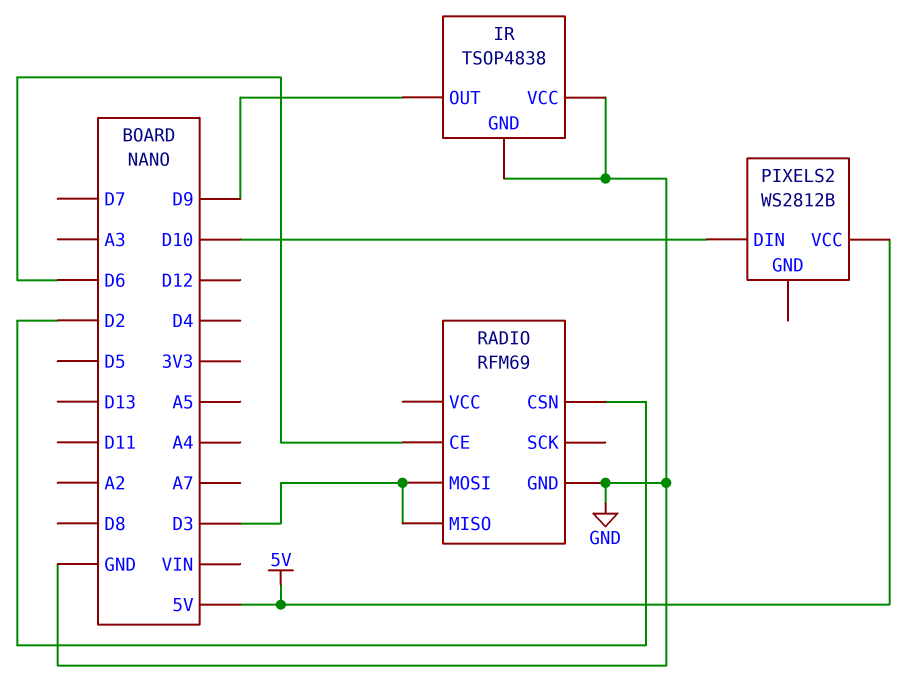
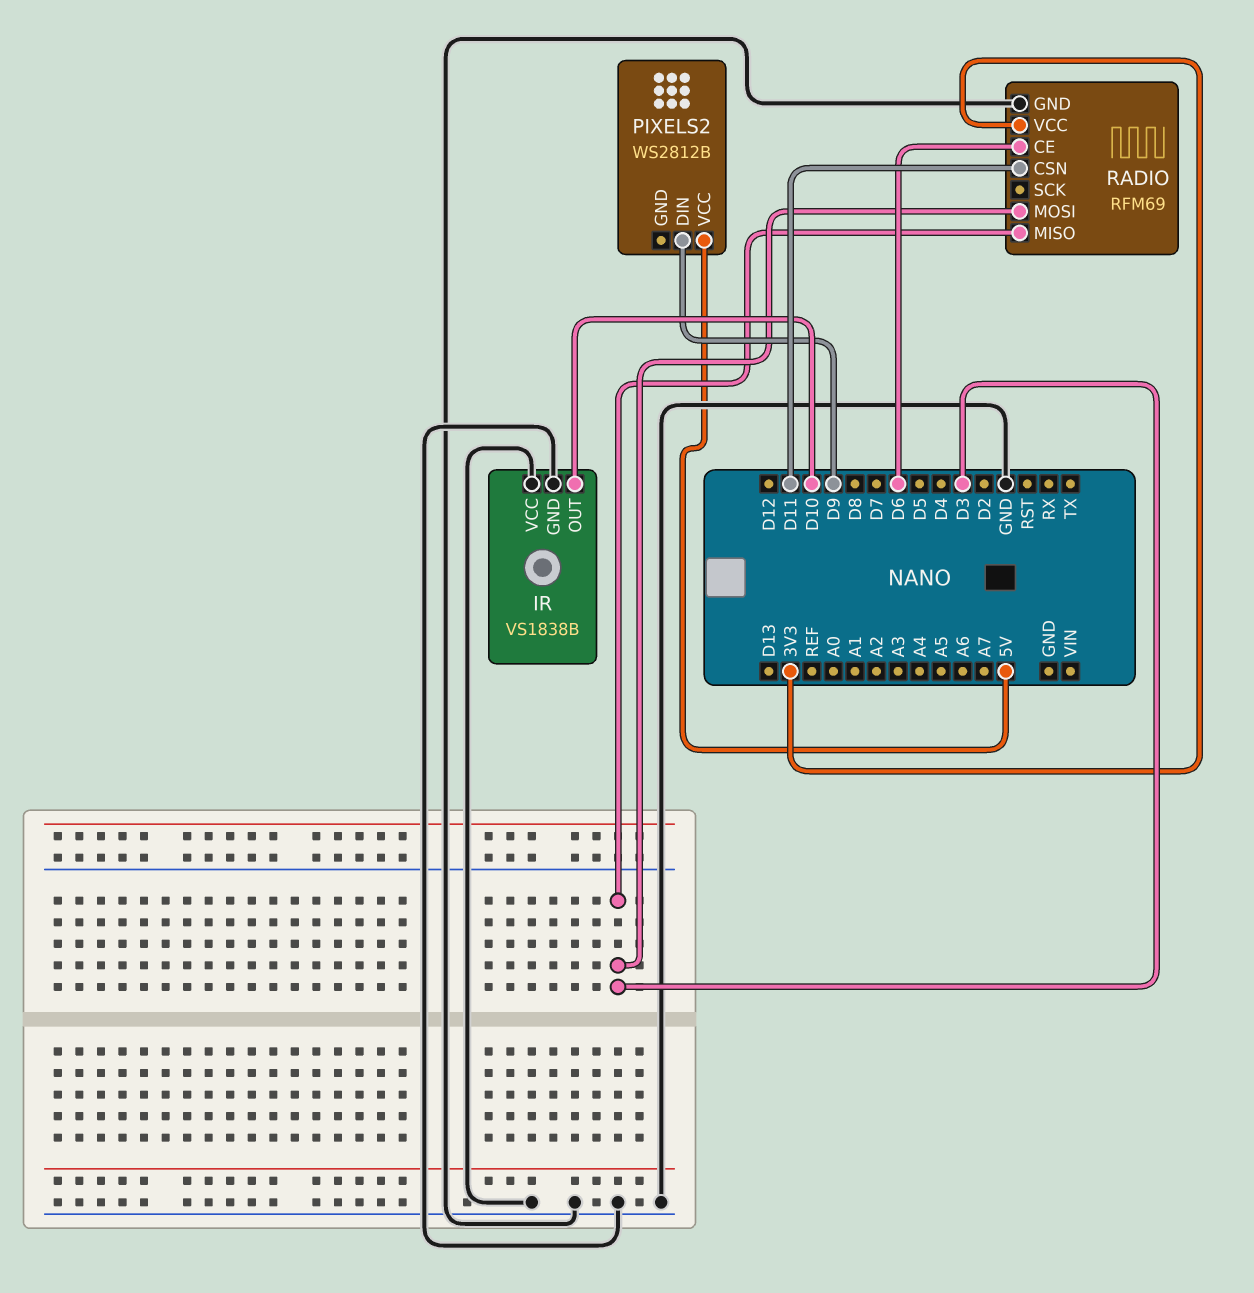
IR: TSOP4838 -> VS1838B
IR pin OUT: D9 -> D10
PIXELS2 pin DIN: D10 -> D9
RADIO pin CSN: D2 -> D11
RADIO pin VCC: none -> 3V3

